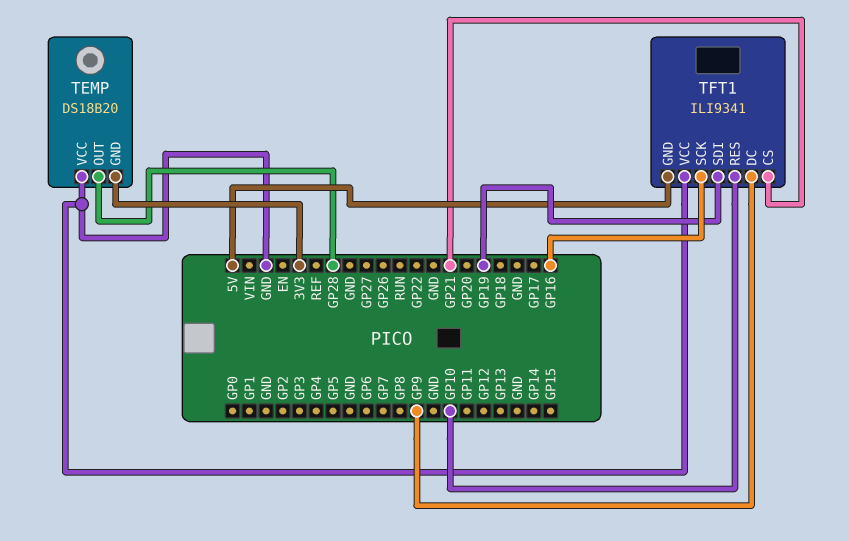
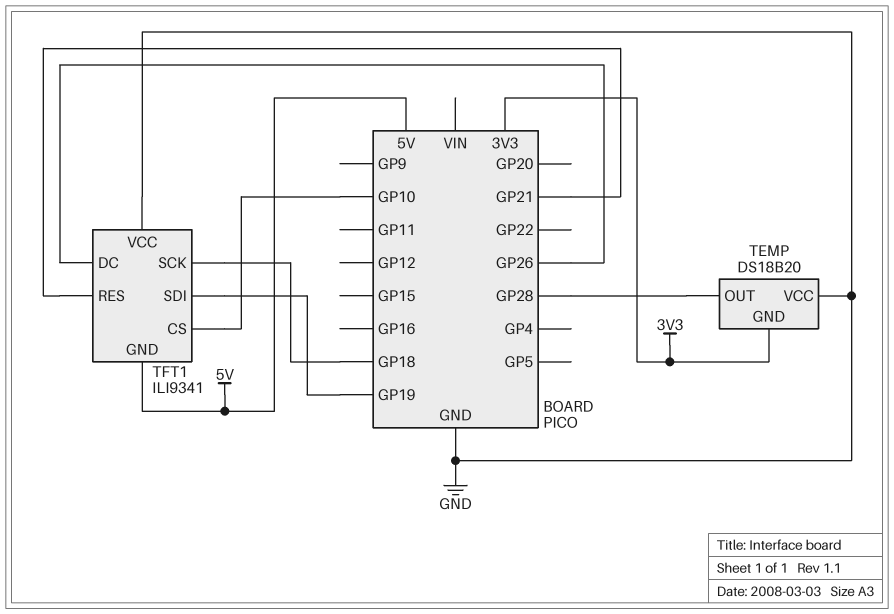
TFT1 pin CS: GP21 -> GP10
TFT1 pin DC: GP9 -> GP26
TFT1 pin RES: GP10 -> GP21
TFT1 pin SCK: GP16 -> GP18

